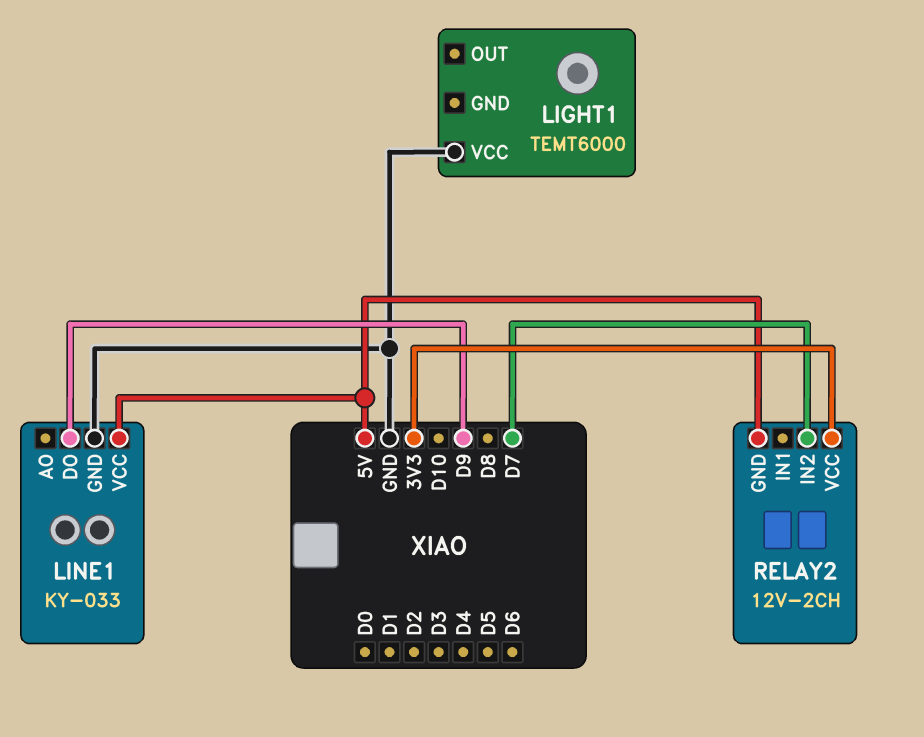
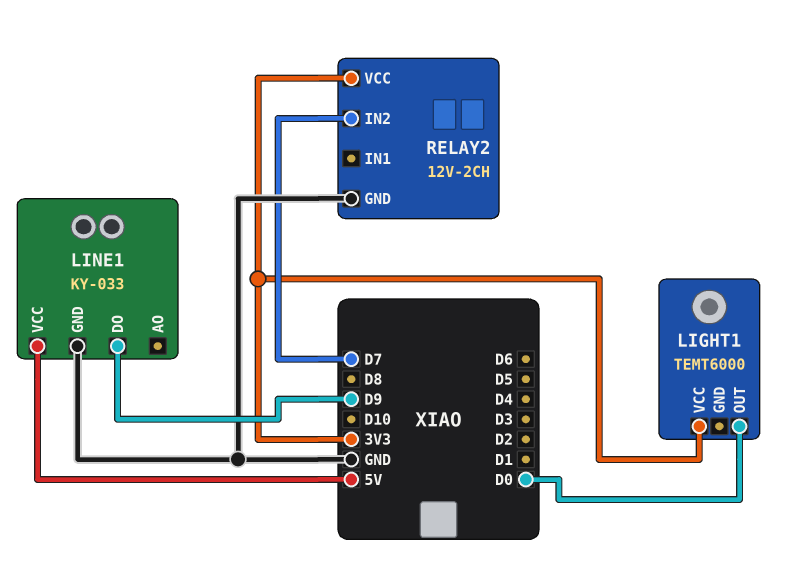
LIGHT1 pin OUT: none -> D0
LIGHT1 pin VCC: GND -> 3V3
RELAY2 pin GND: 5V -> GND

